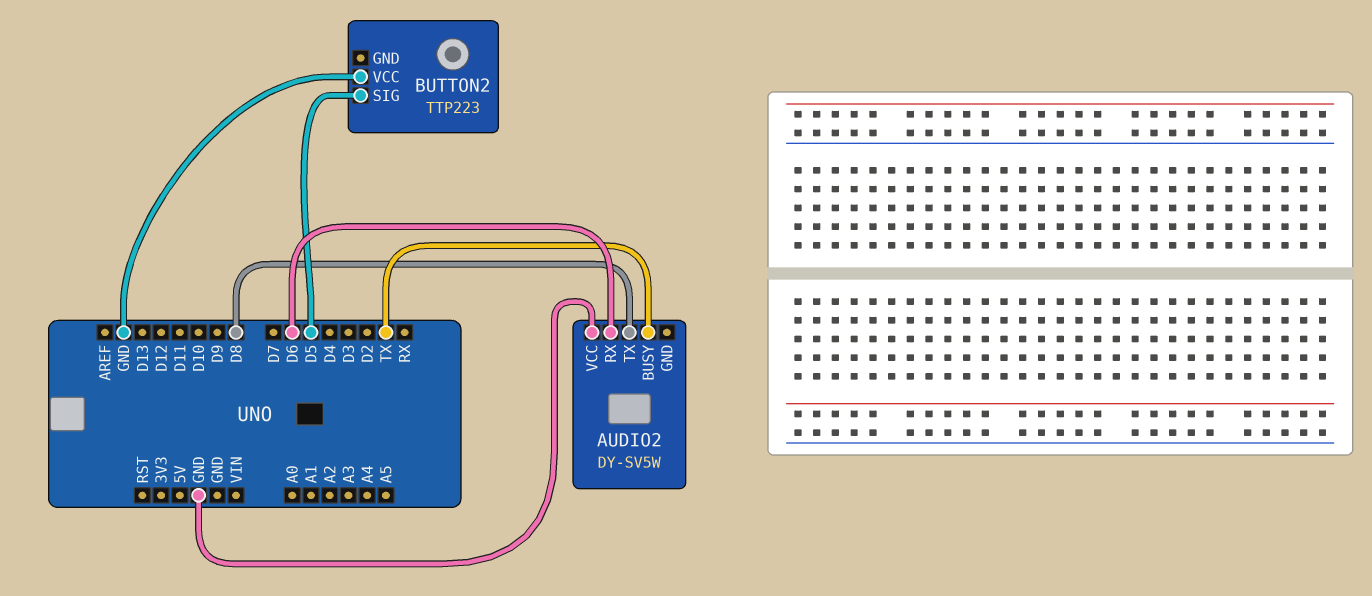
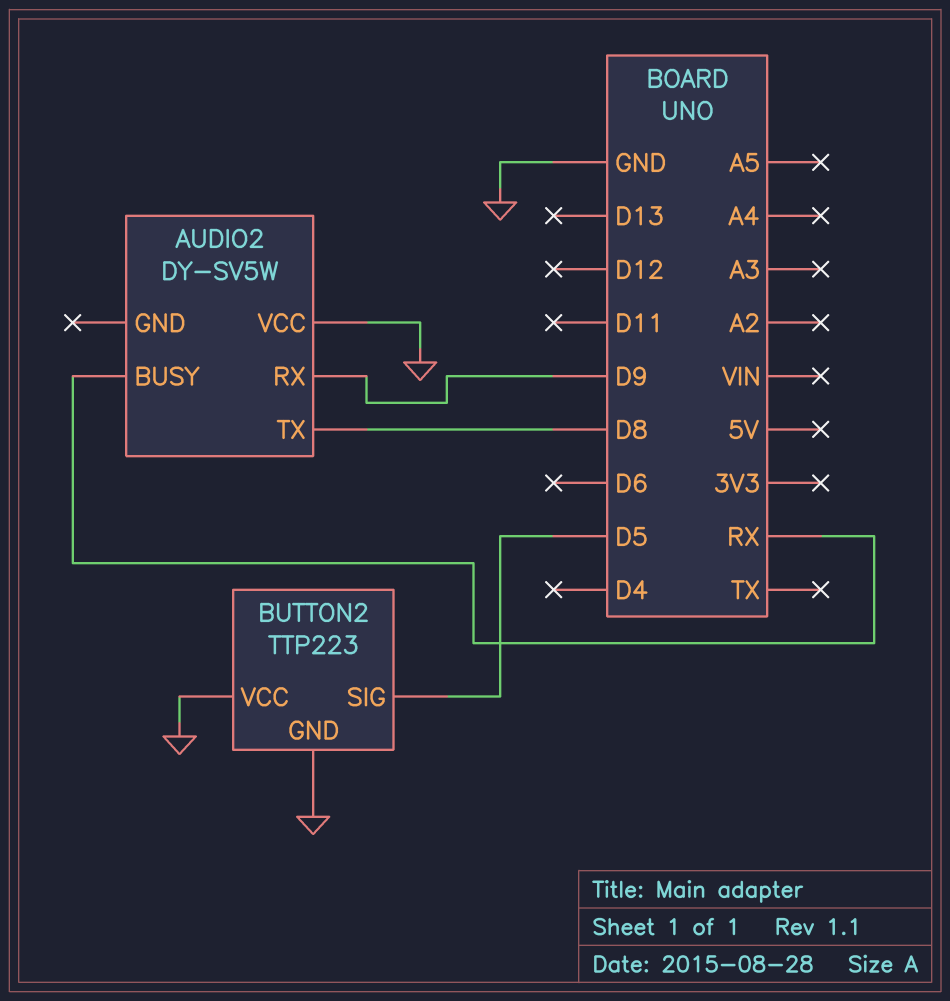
AUDIO2 pin BUSY: TX -> RX
AUDIO2 pin RX: D6 -> D9
BUTTON2 pin GND: none -> GND

